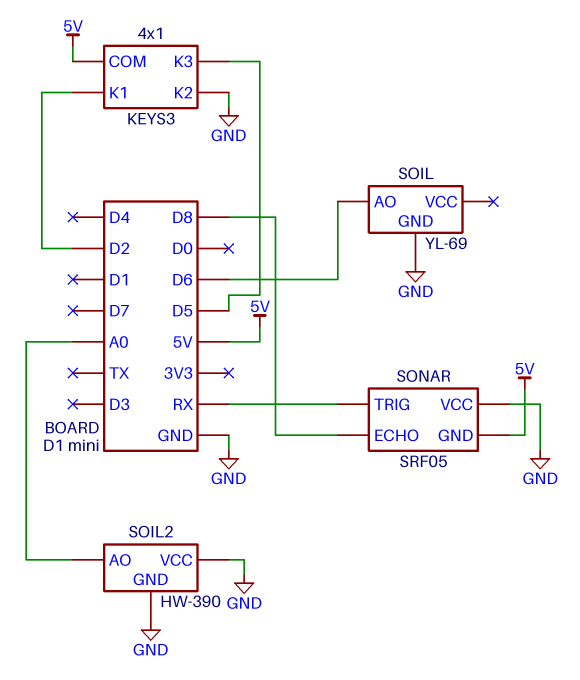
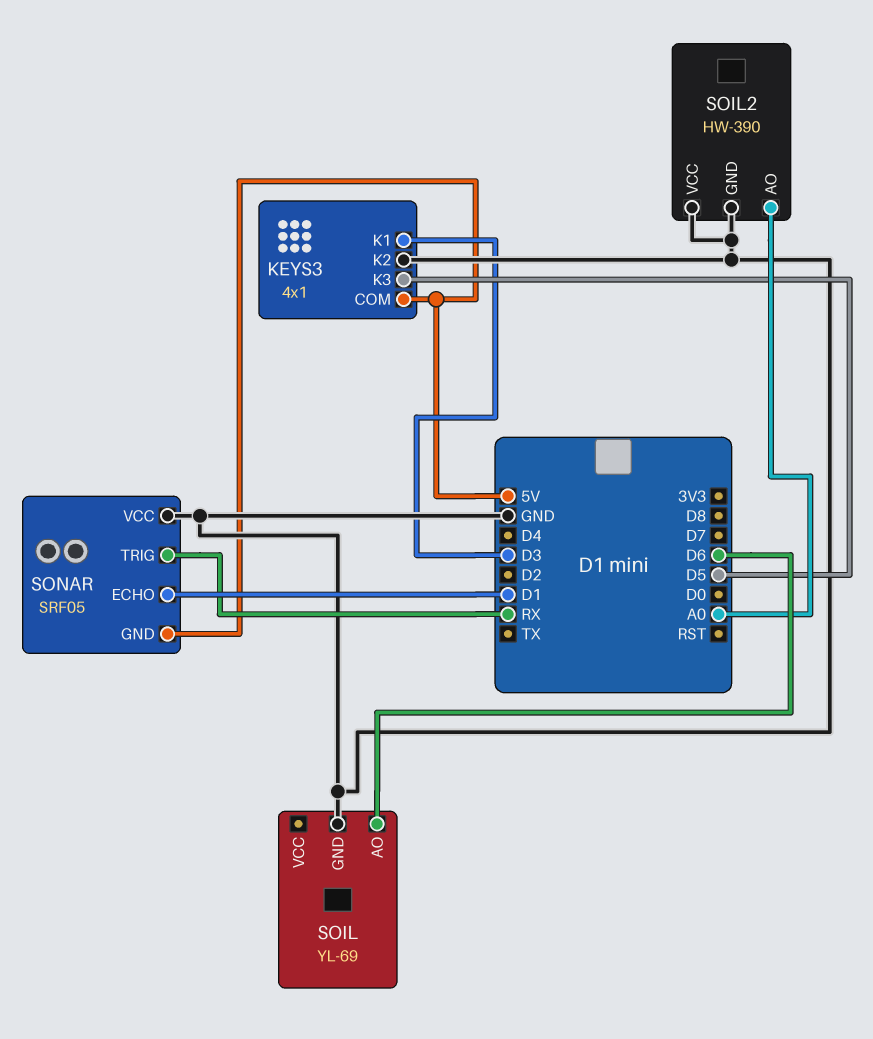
KEYS3 pin K1: D2 -> D3
SONAR pin ECHO: D8 -> D1

